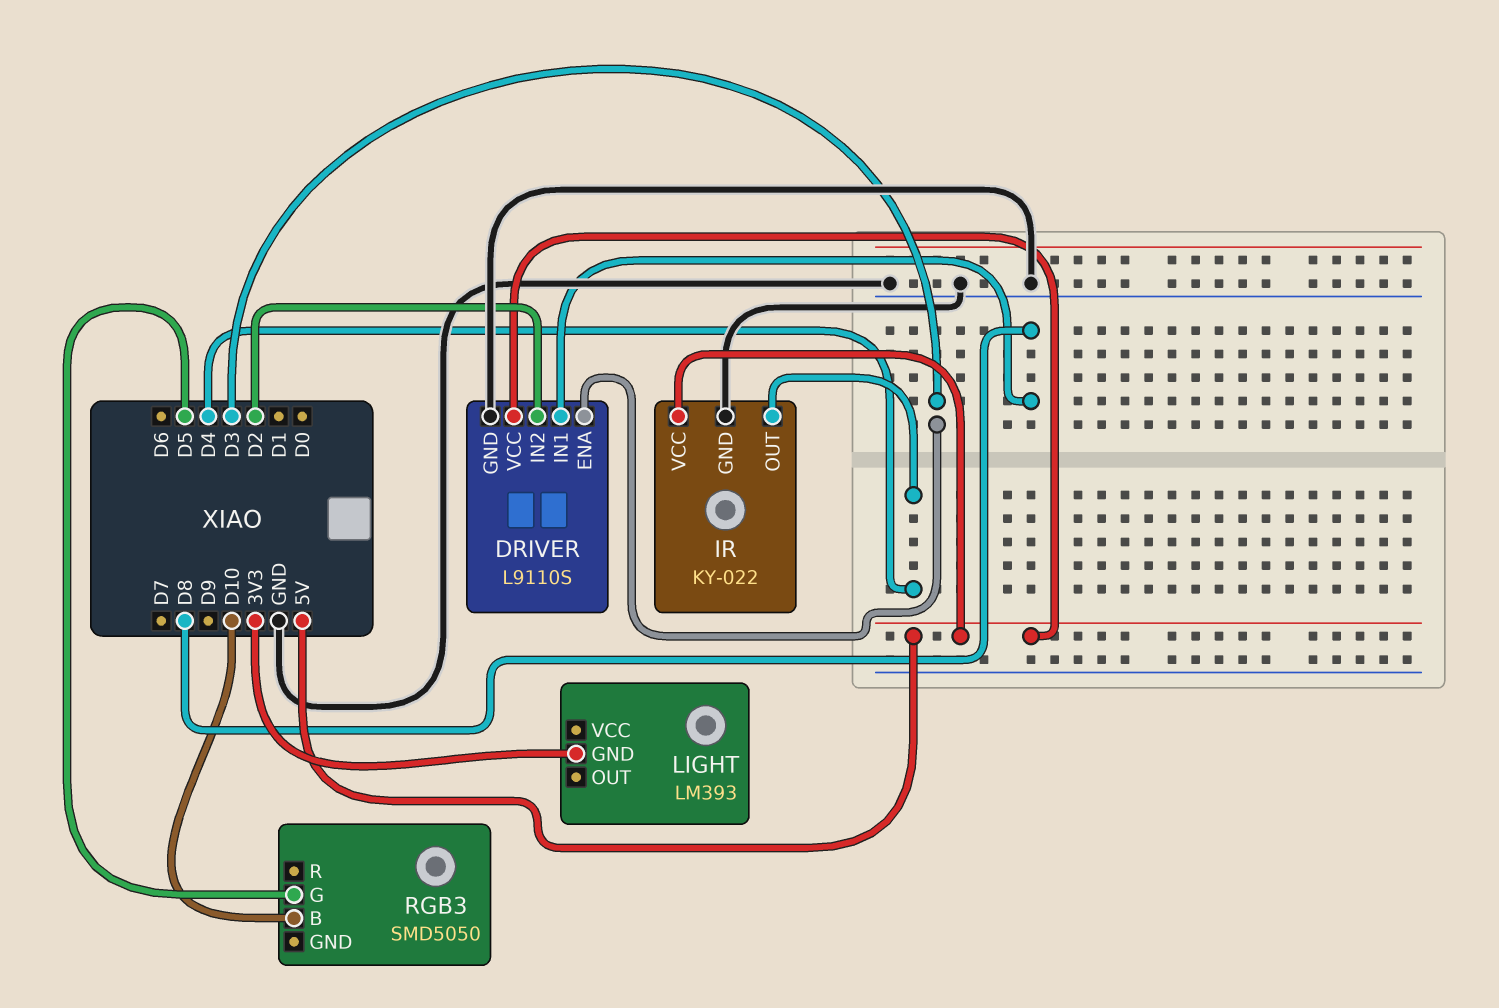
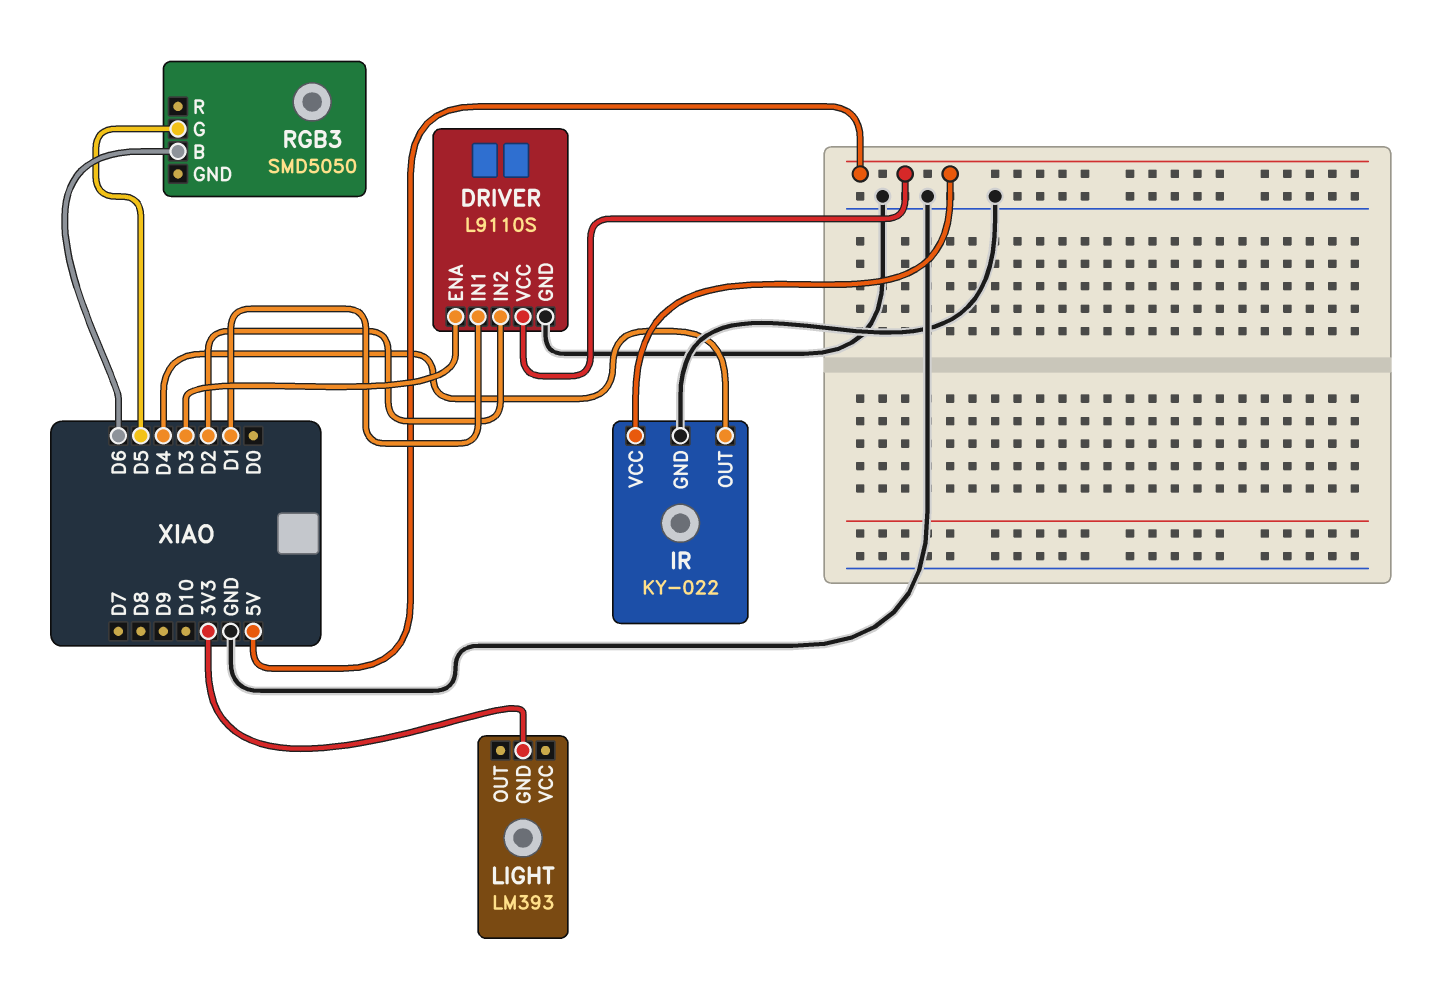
DRIVER pin IN1: D8 -> D1
RGB3 pin B: D10 -> D6

